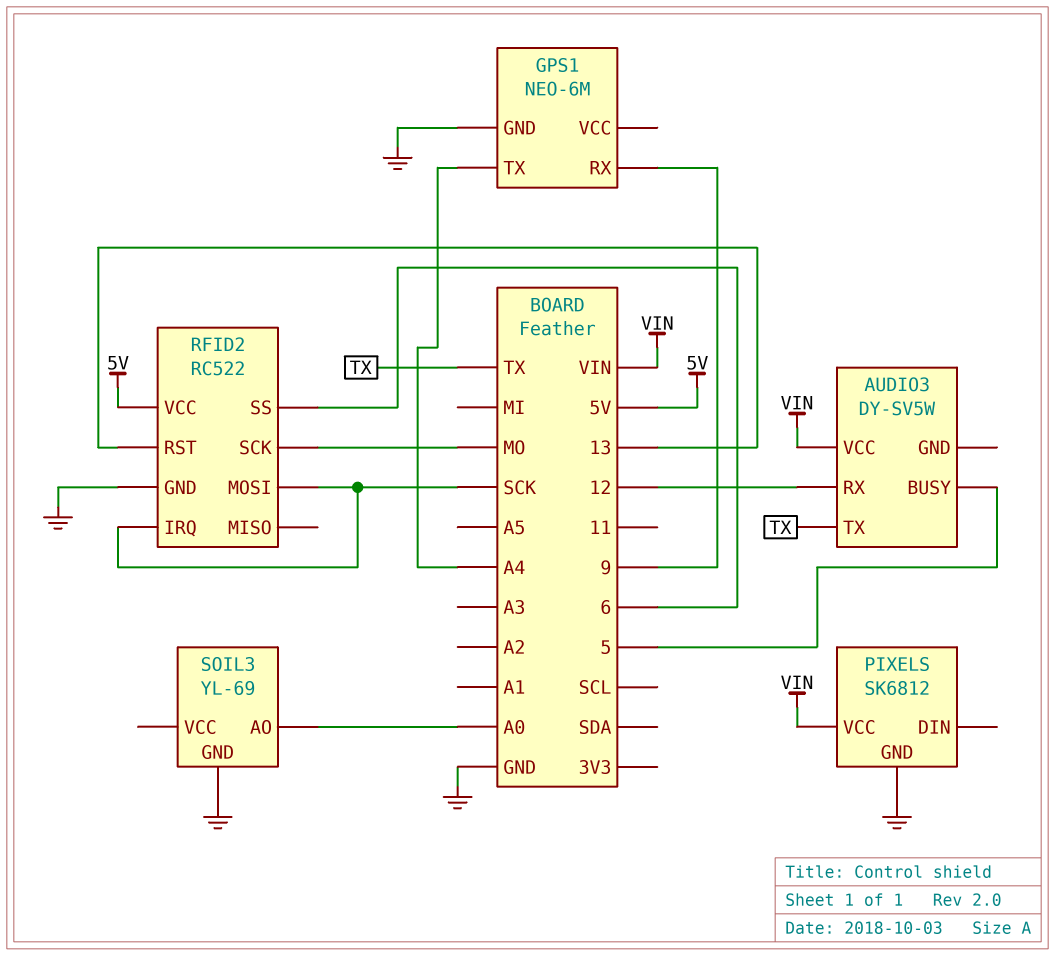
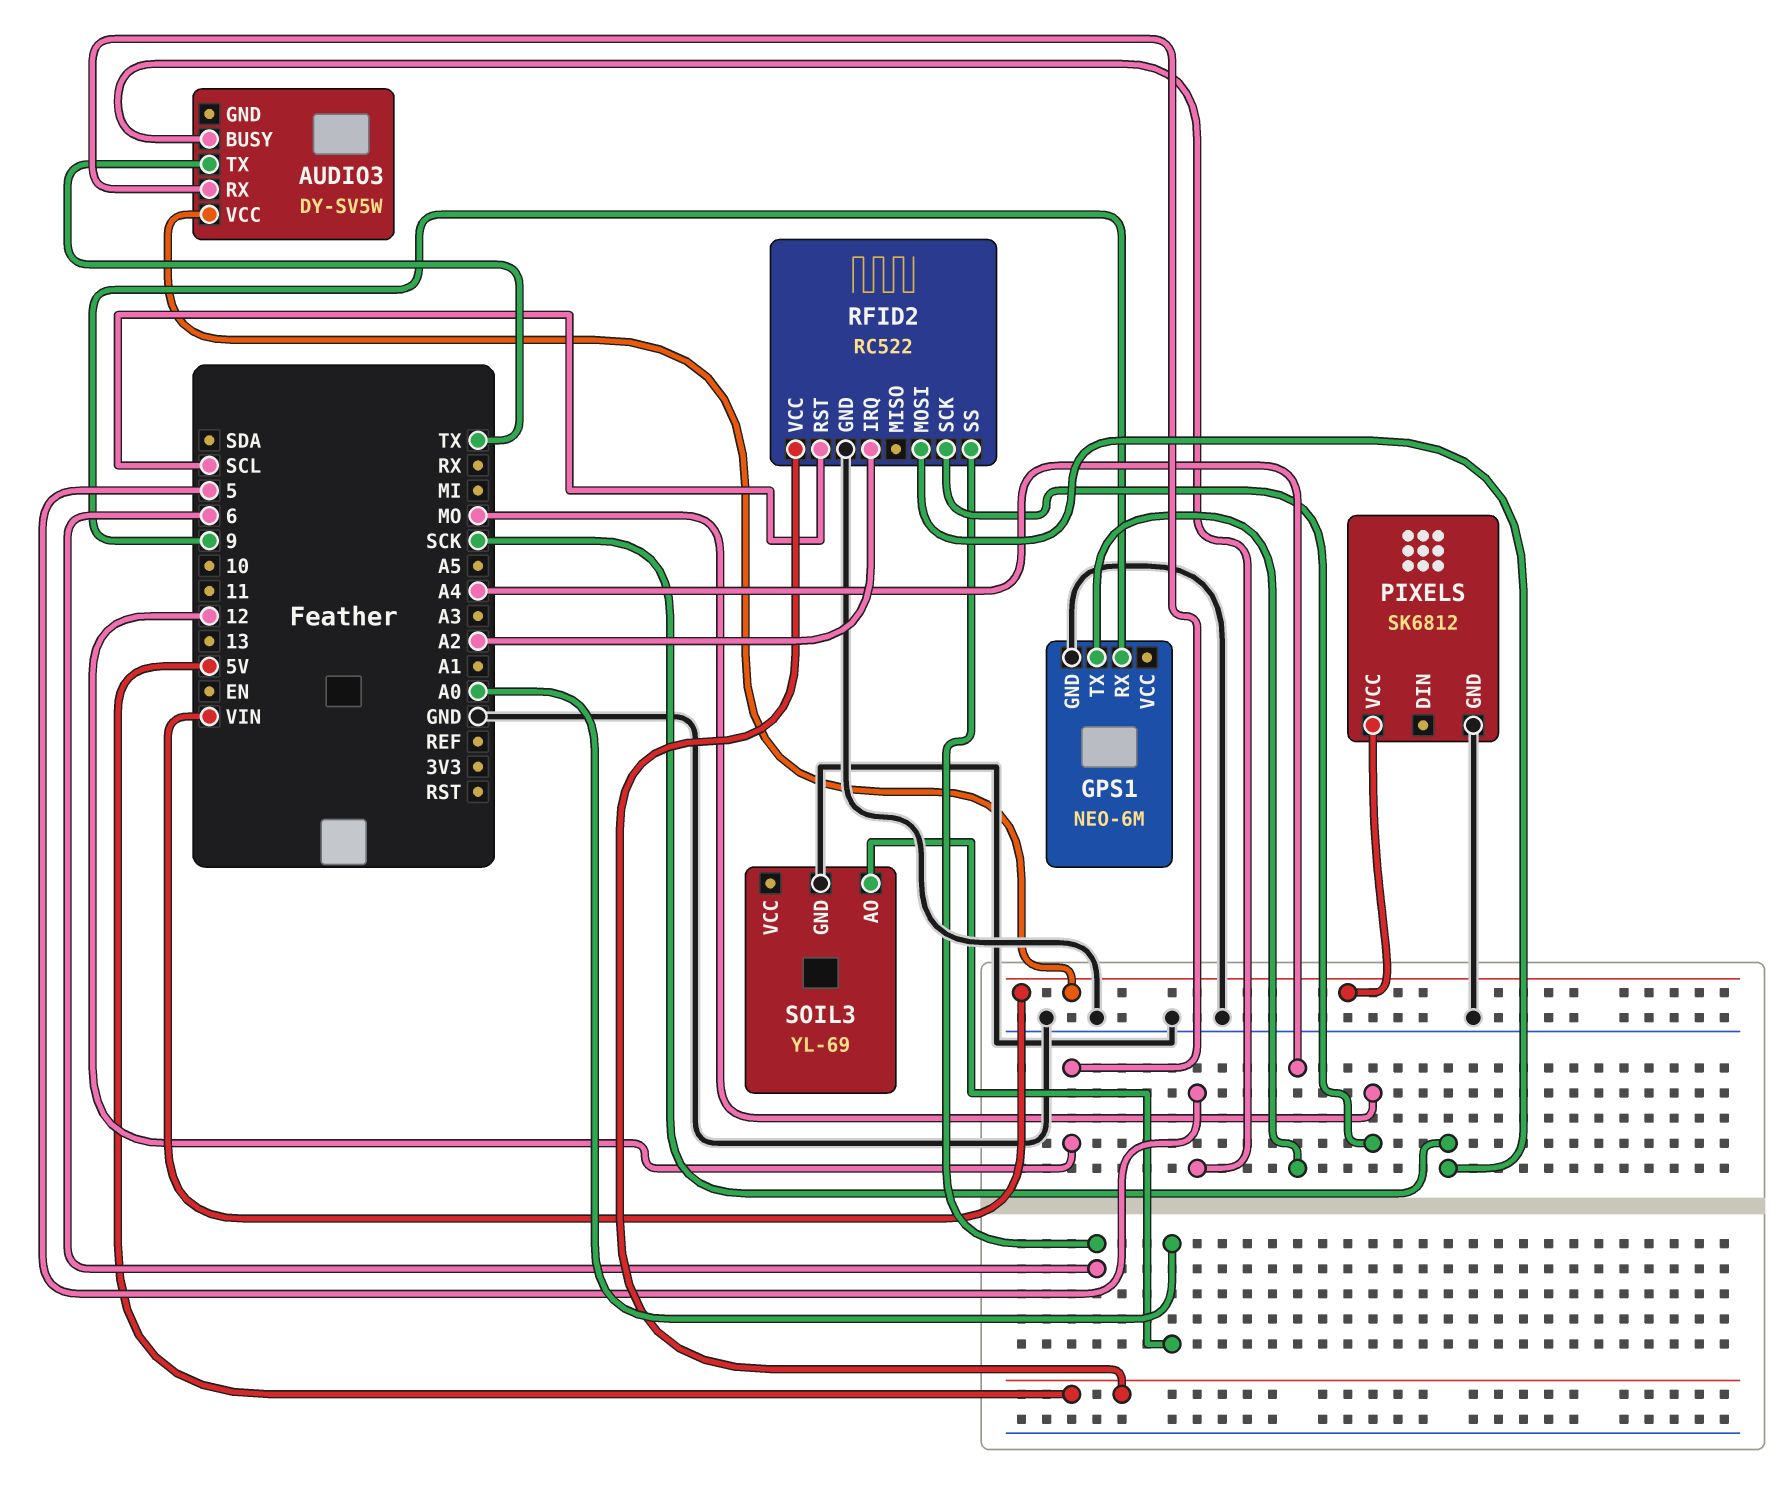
RFID2 pin IRQ: SCK -> A2
RFID2 pin RST: 13 -> SCL

